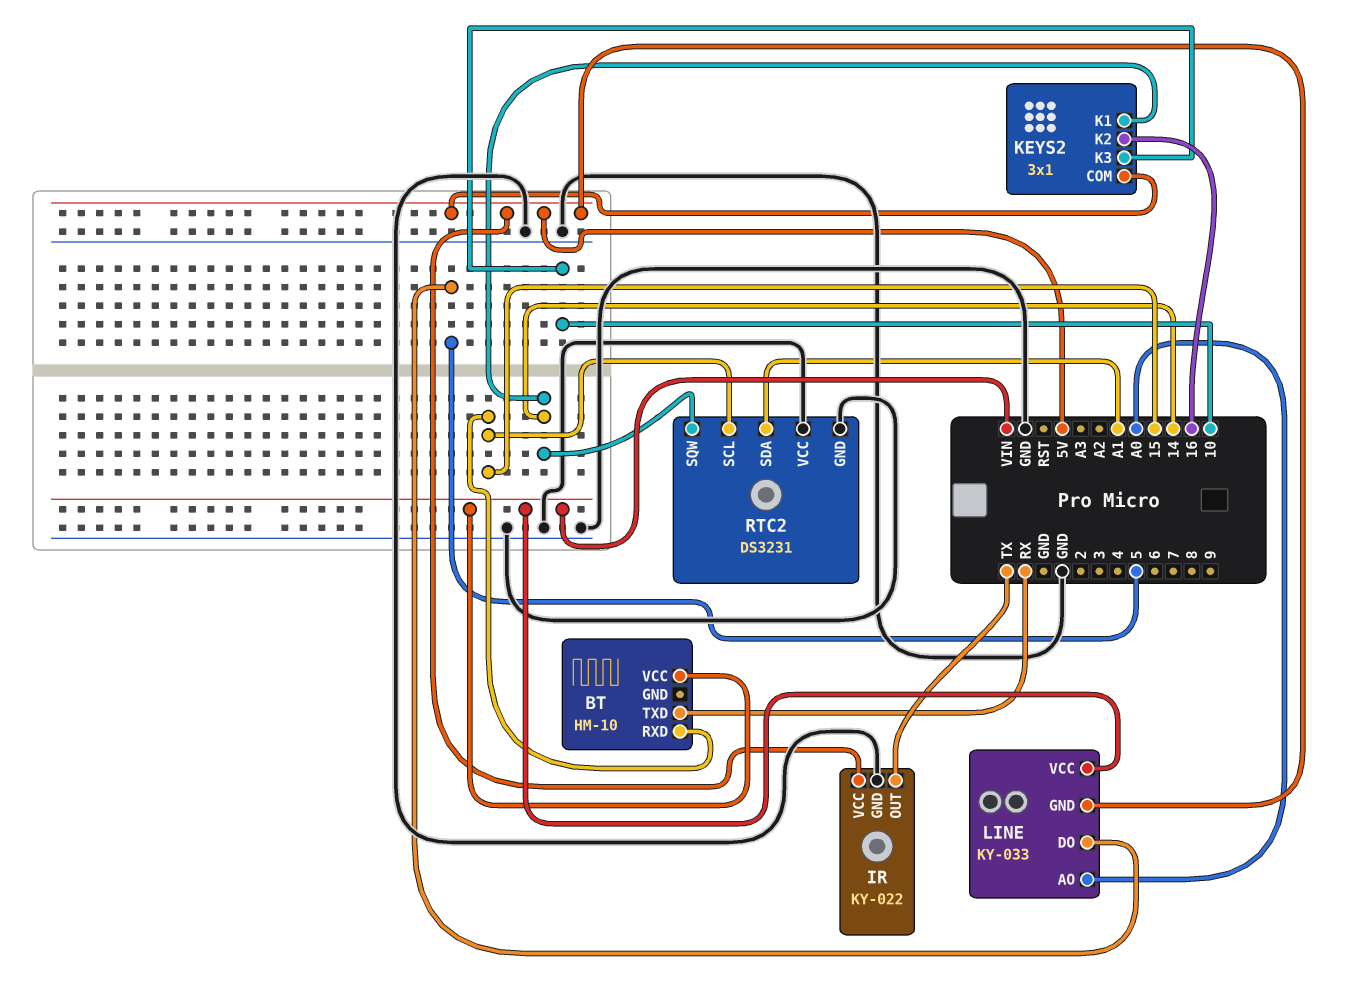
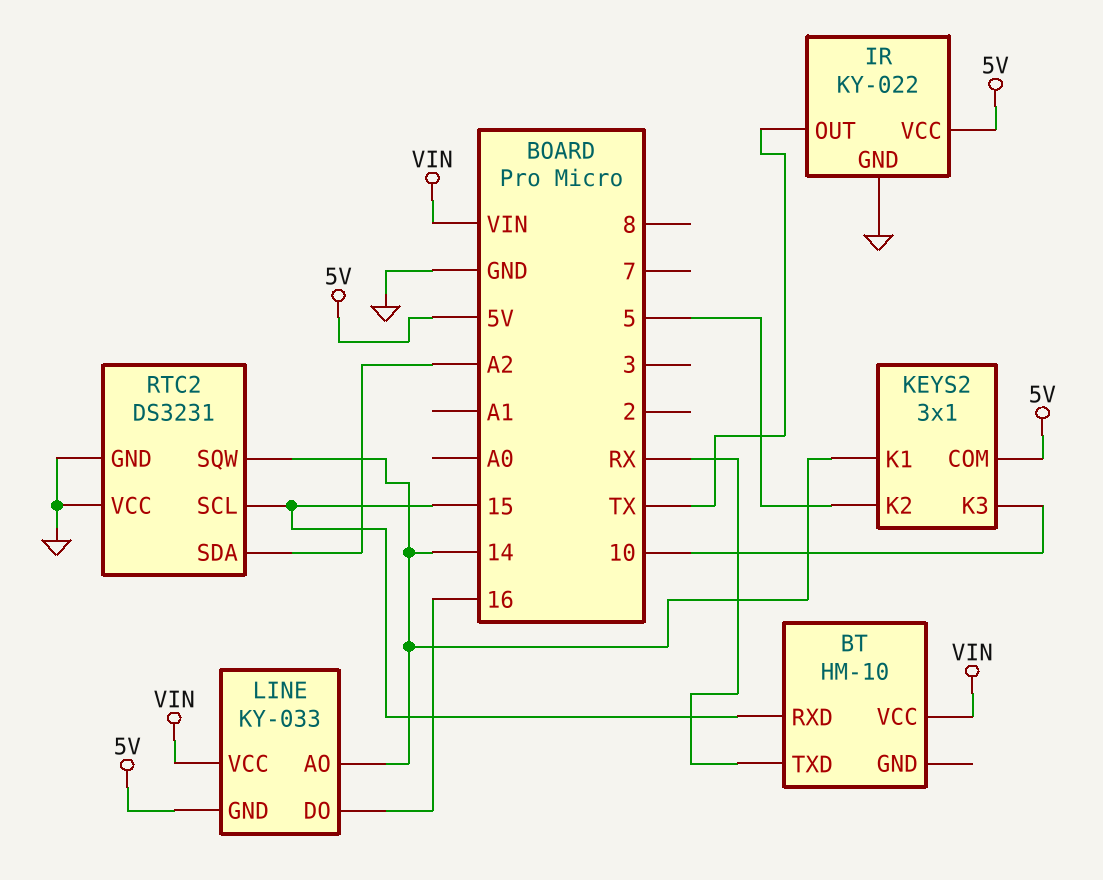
KEYS2 pin K2: 16 -> 5
LINE pin AO: A0 -> 14
LINE pin DO: 5 -> 16
RTC2 pin SDA: A1 -> A2

